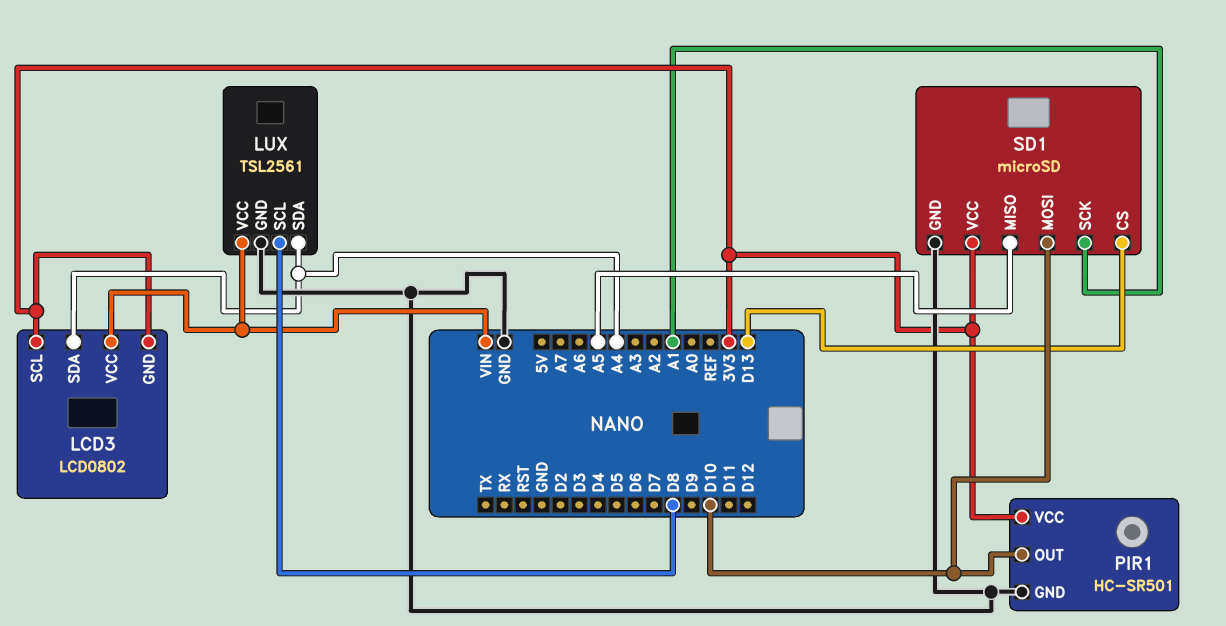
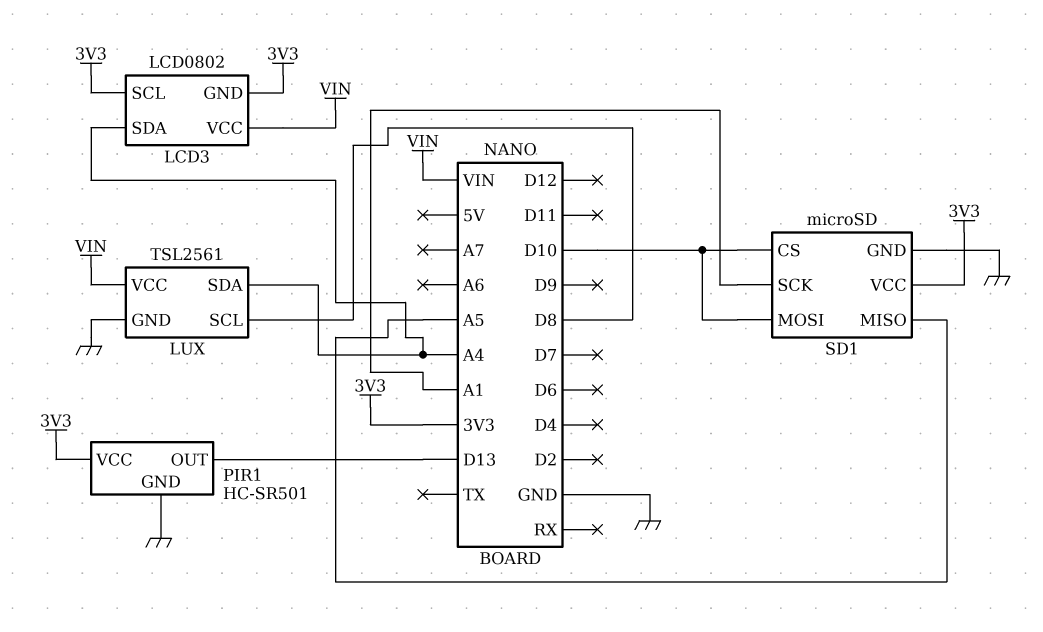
PIR1 pin OUT: D10 -> D13
SD1 pin CS: D13 -> D10

